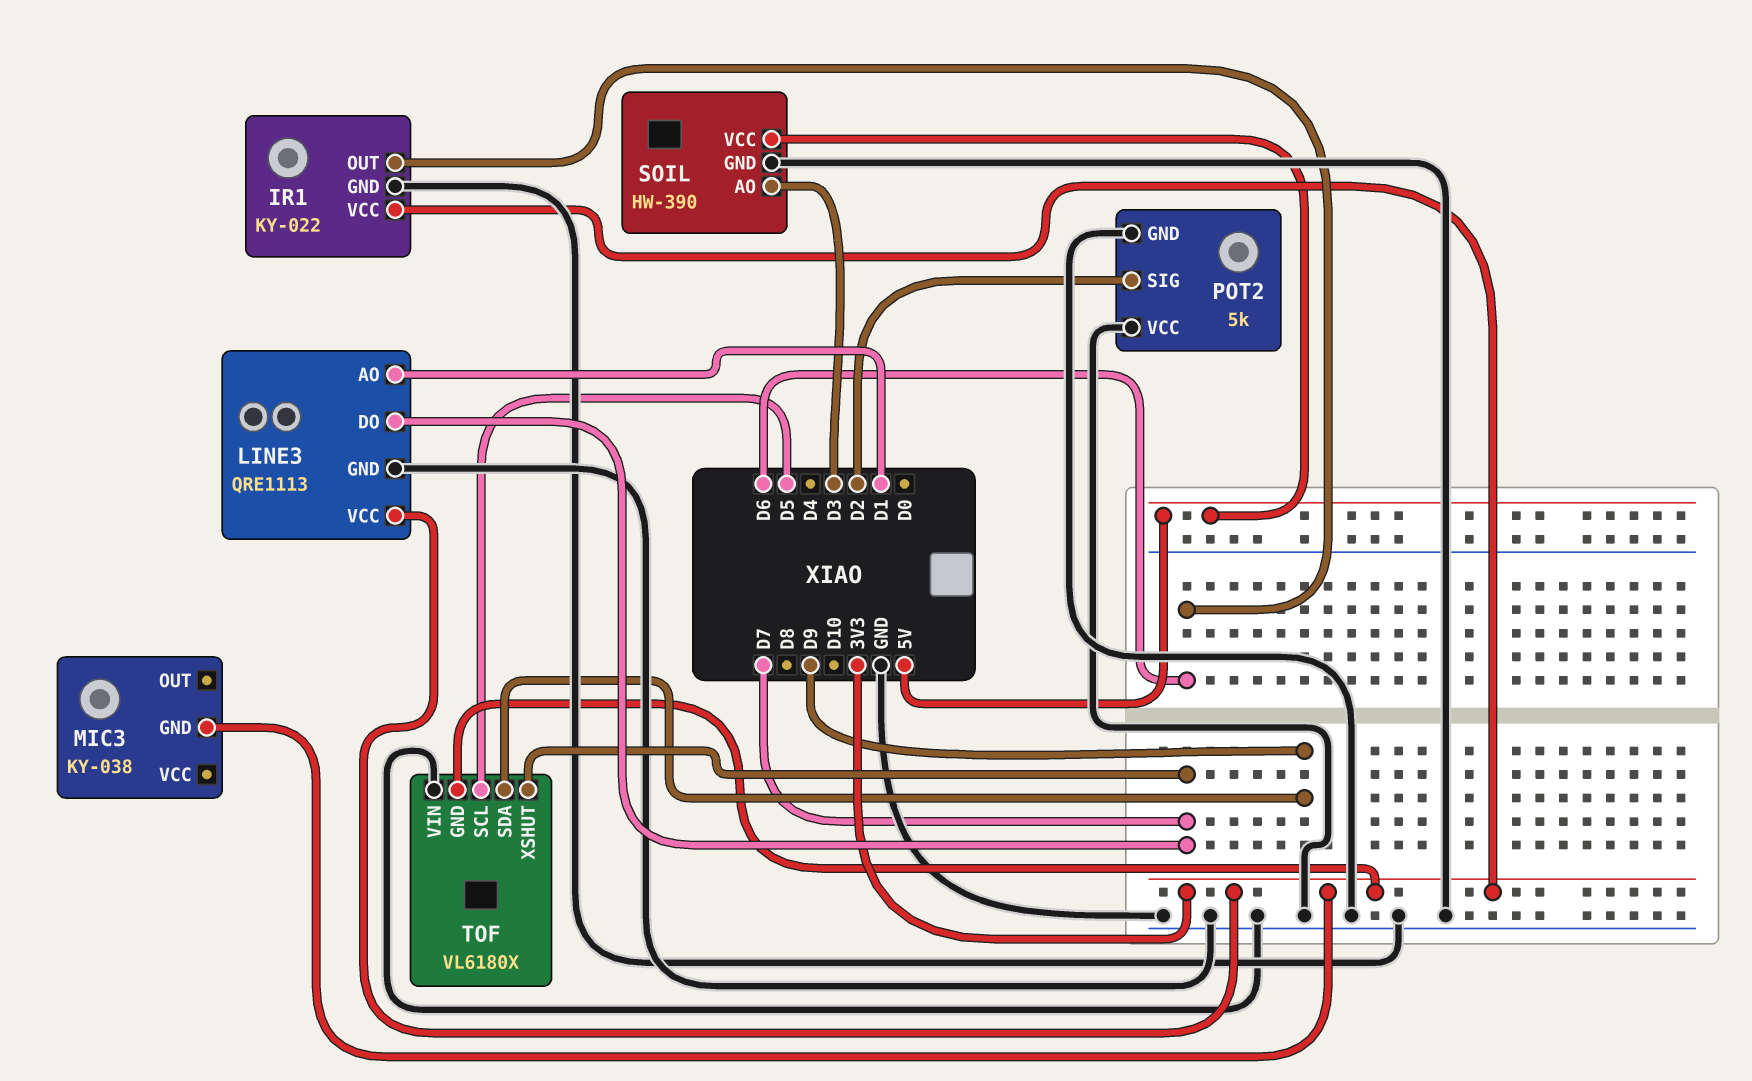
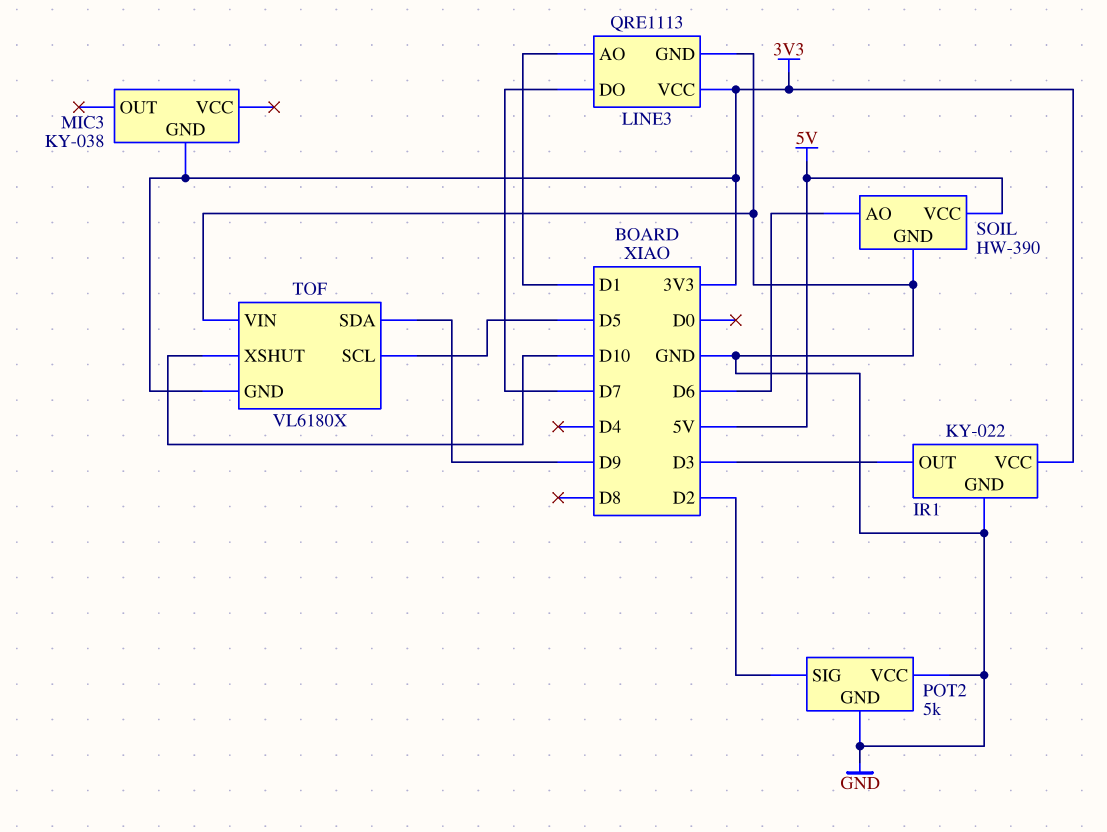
IR1 pin OUT: D6 -> D3
SOIL pin AO: D3 -> D6
TOF pin XSHUT: D7 -> D10

